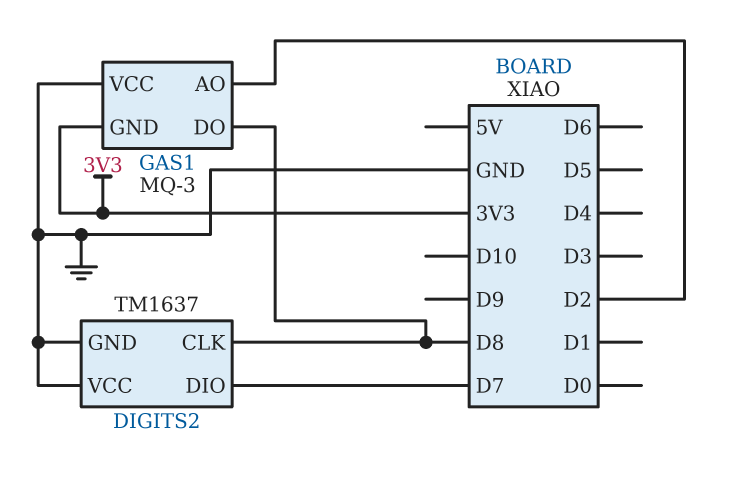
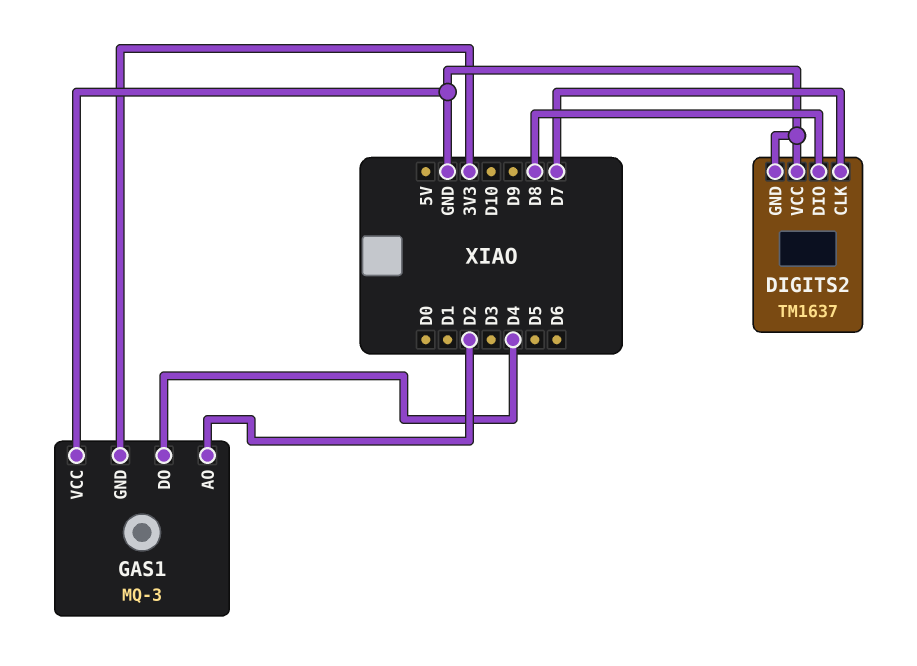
DIGITS2 pin CLK: D8 -> D7
DIGITS2 pin DIO: D7 -> D8
GAS1 pin DO: D8 -> D4

